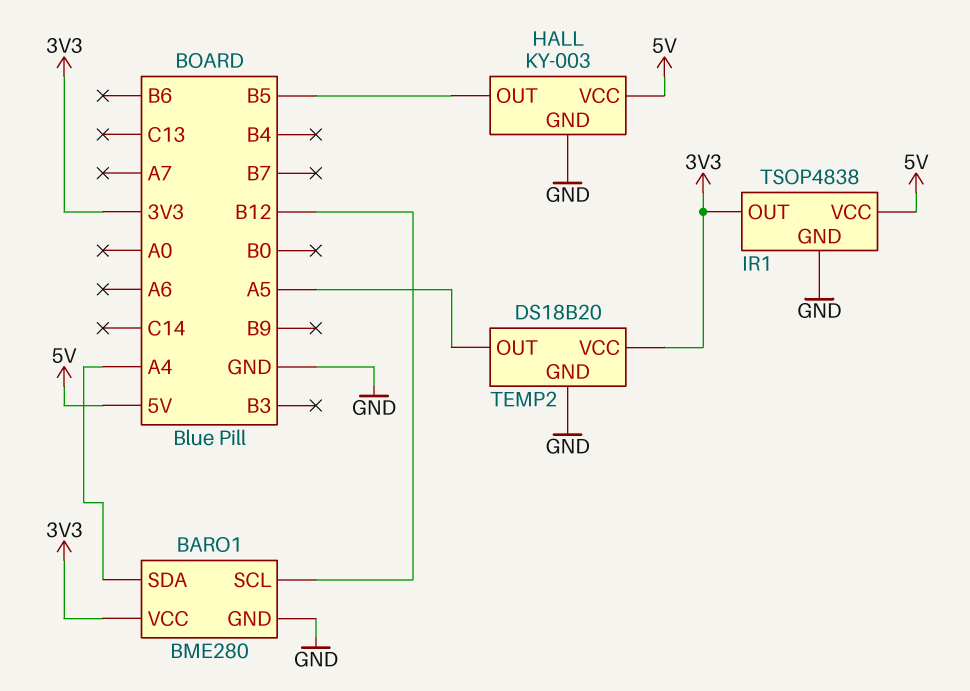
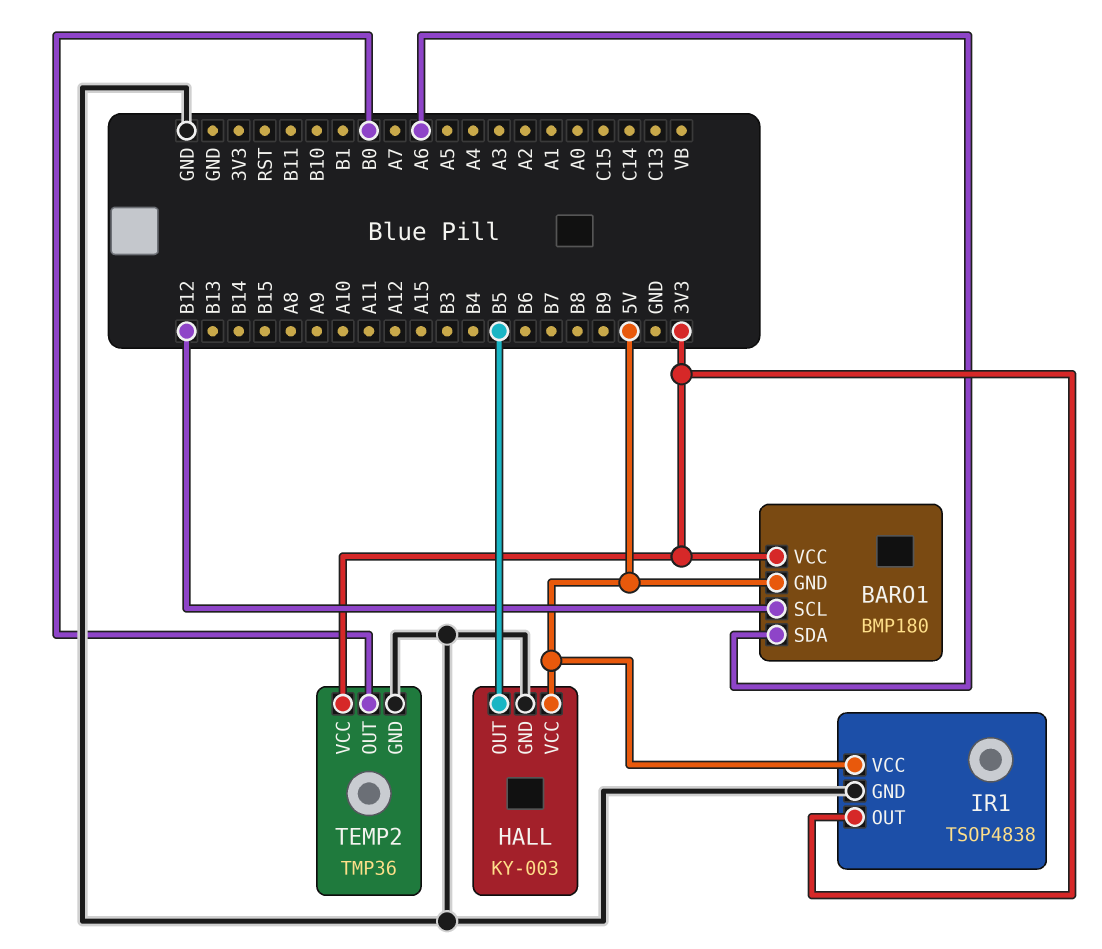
BARO1: BME280 -> BMP180
BARO1 pin GND: GND -> 5V
BARO1 pin SDA: A4 -> A6
TEMP2: DS18B20 -> TMP36
TEMP2 pin OUT: A5 -> B0

